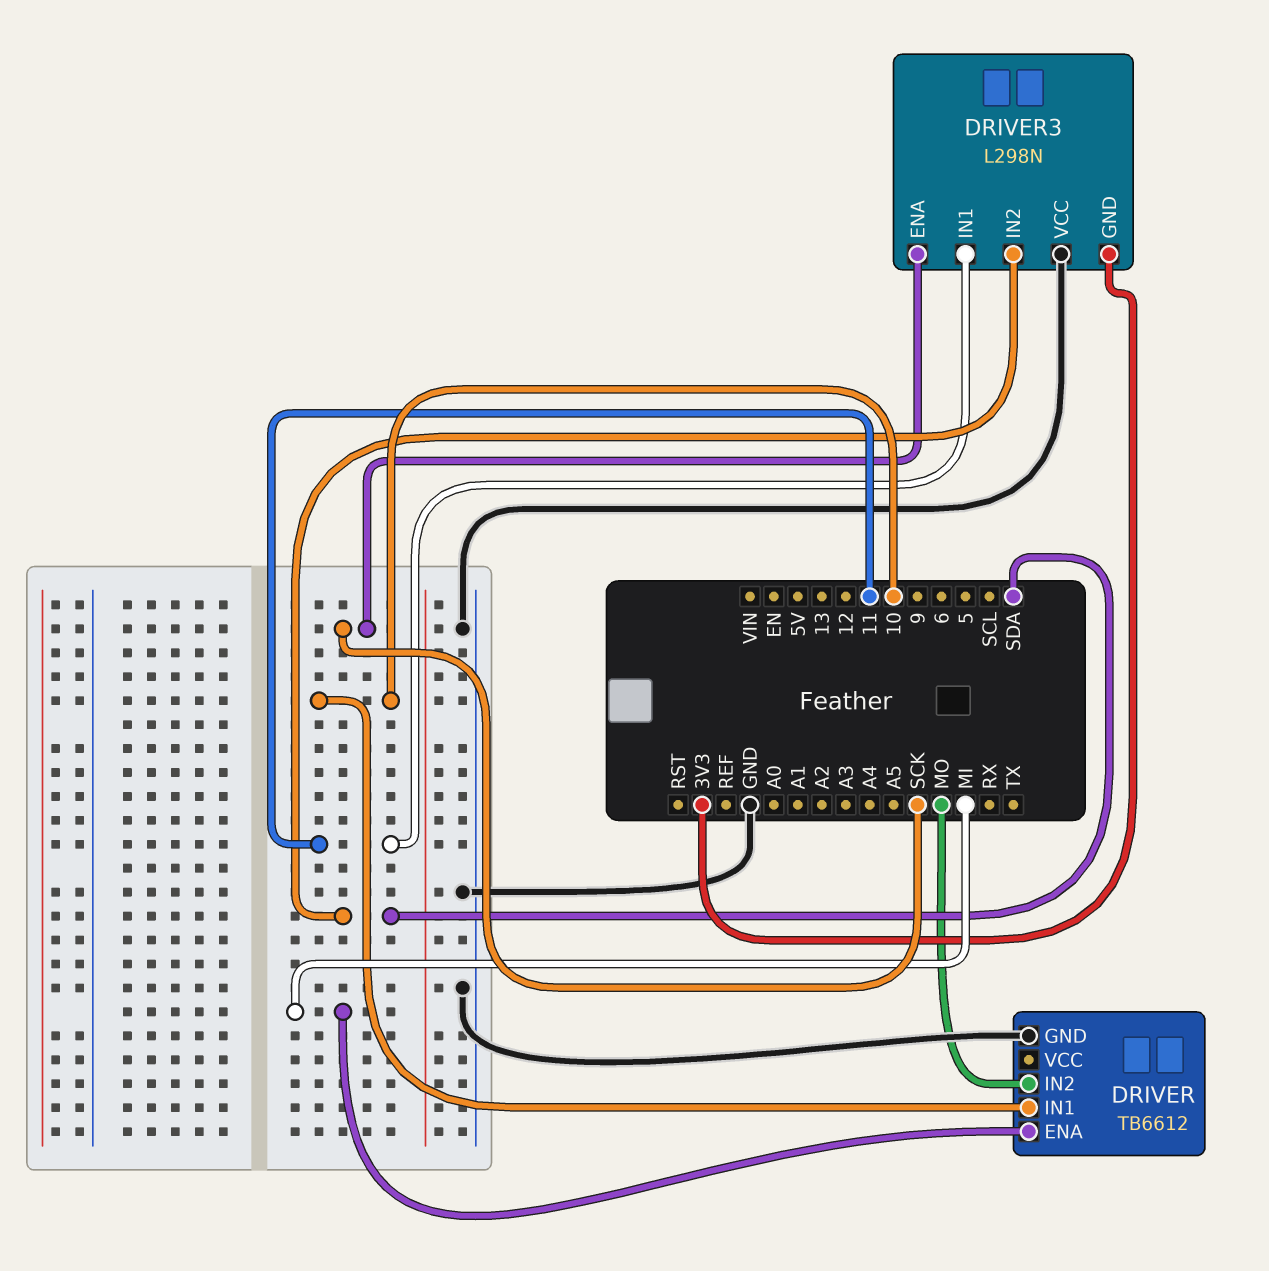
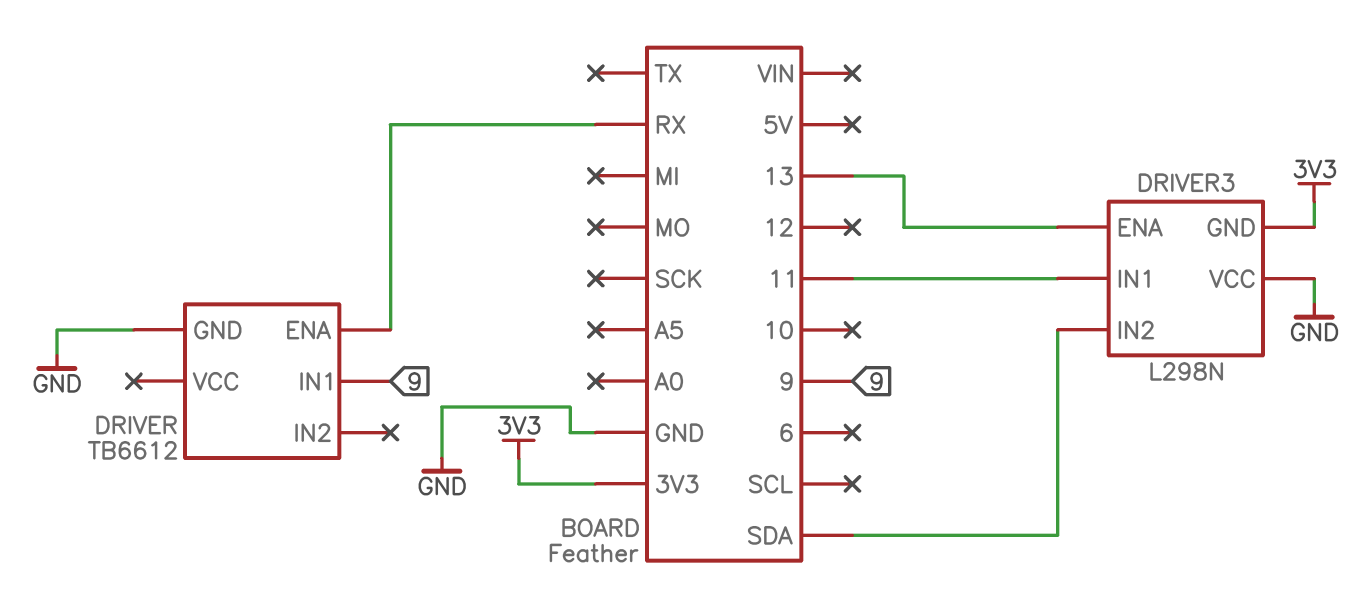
DRIVER pin ENA: MI -> RX
DRIVER pin IN1: 10 -> 9
DRIVER pin IN2: MO -> none
DRIVER3 pin ENA: SCK -> 13

